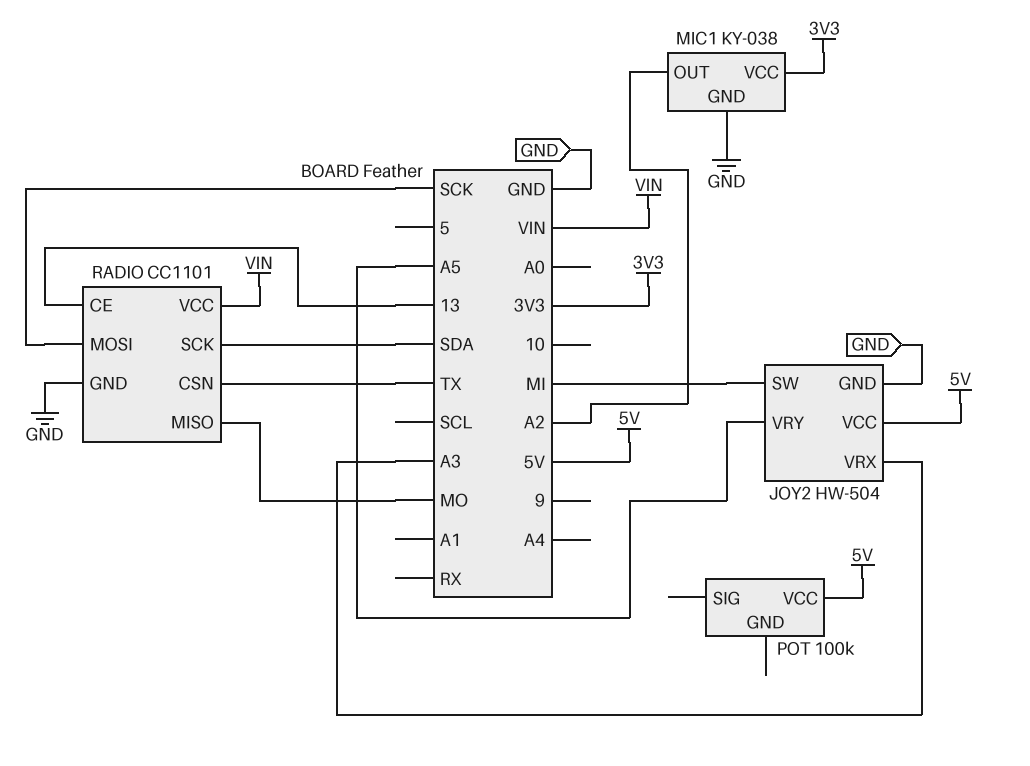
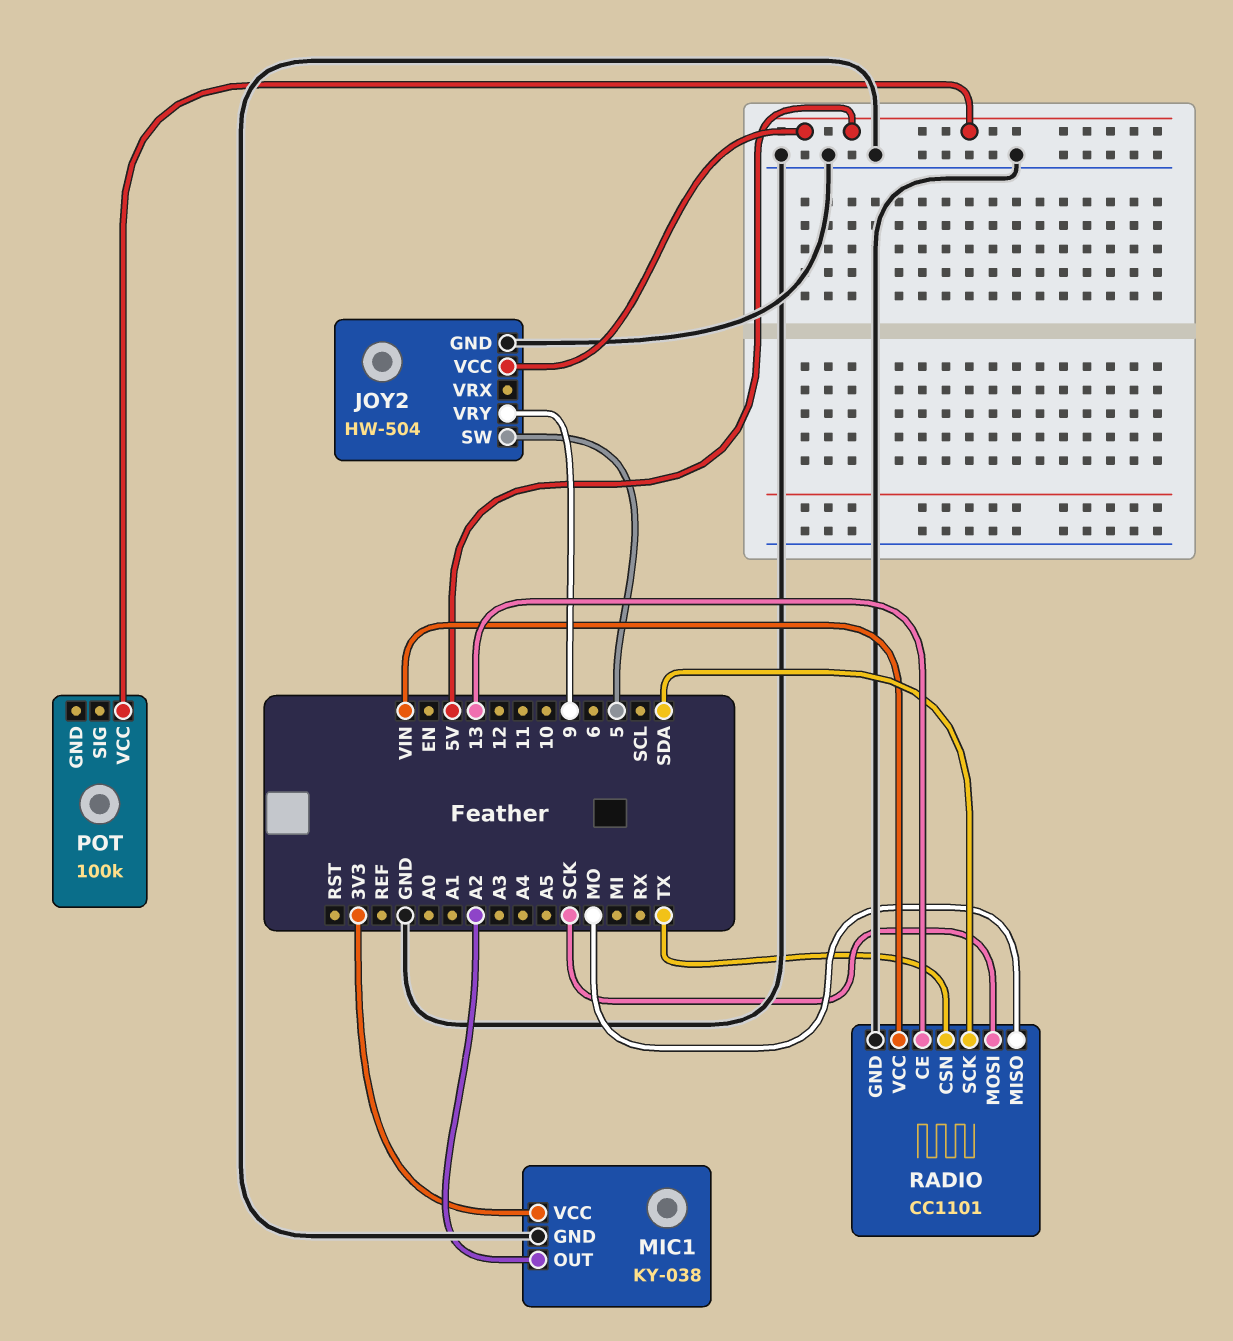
JOY2 pin SW: MI -> 5
JOY2 pin VRX: A3 -> none
JOY2 pin VRY: A5 -> 9

